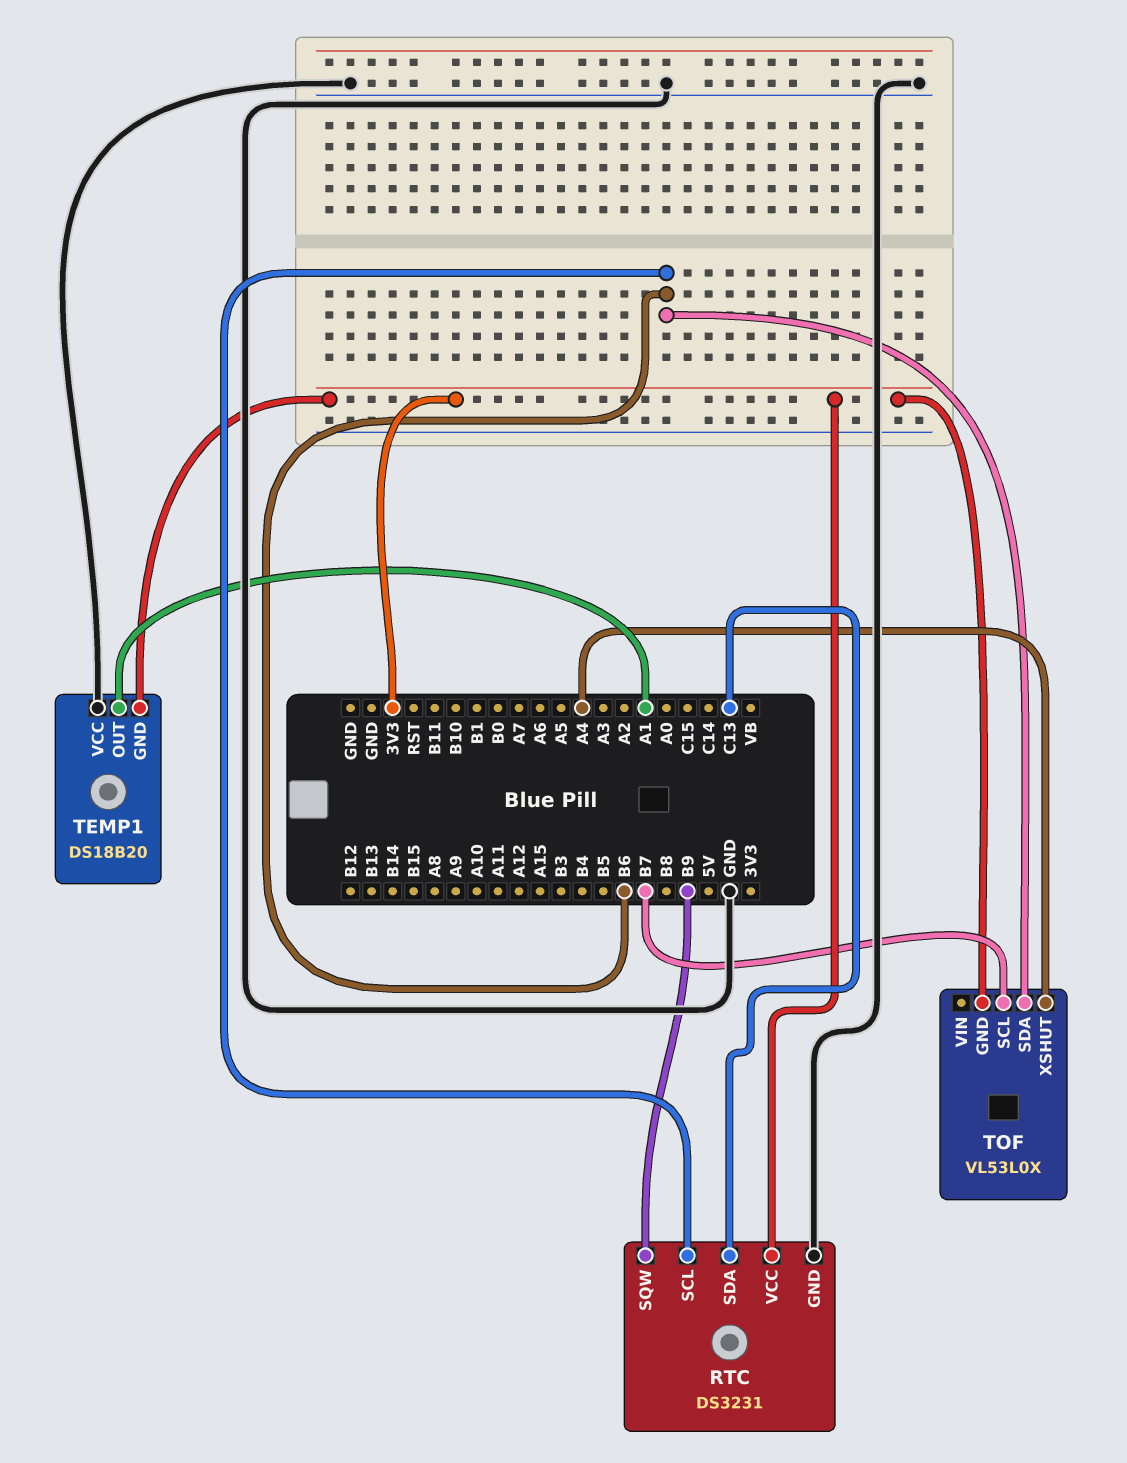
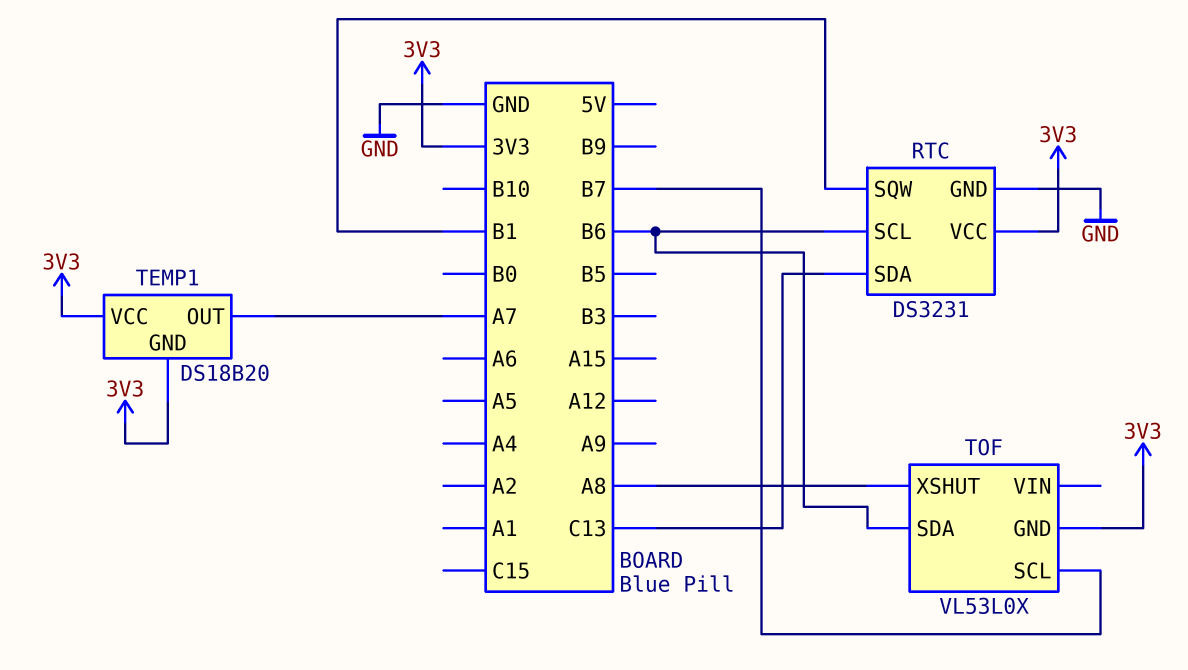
RTC pin SQW: B9 -> B1
TEMP1 pin OUT: A1 -> A7
TEMP1 pin VCC: GND -> 3V3
TOF pin XSHUT: A4 -> A8

